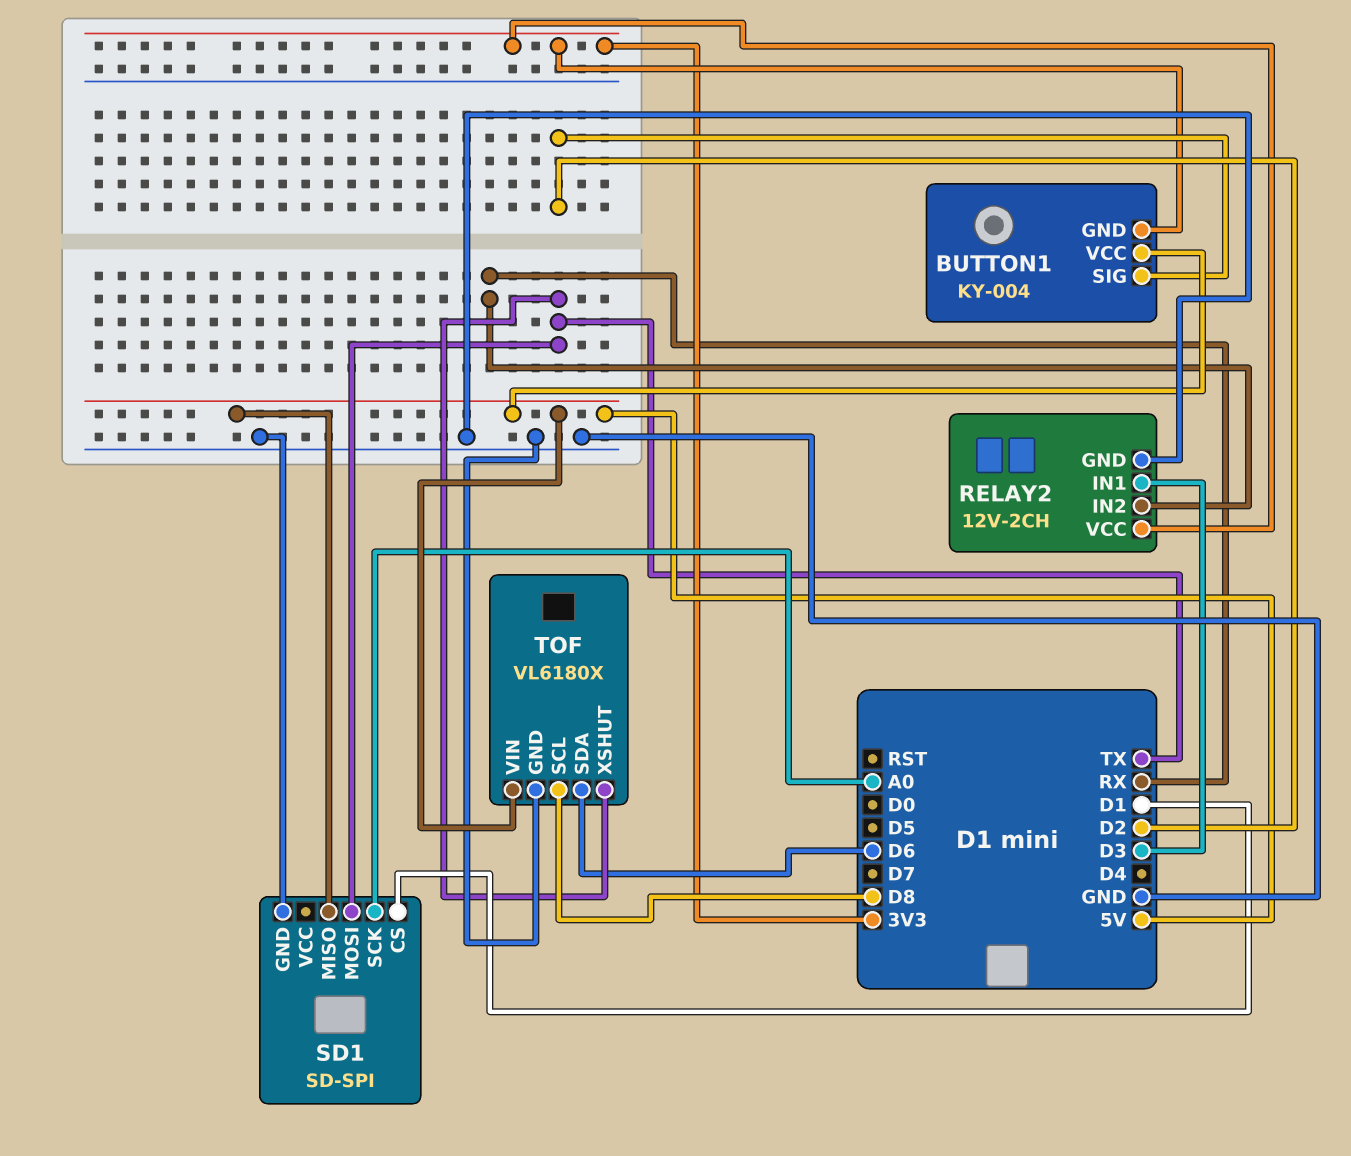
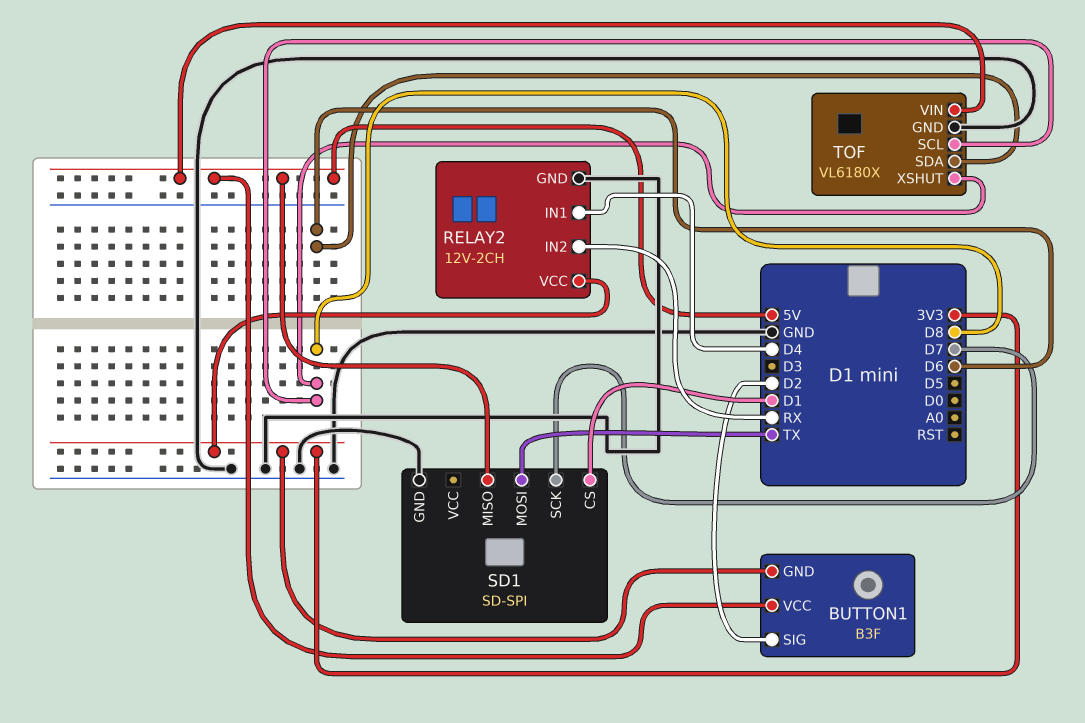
BUTTON1: KY-004 -> B3F
RELAY2 pin IN1: D3 -> D4
SD1 pin SCK: A0 -> D7
TOF pin XSHUT: TX -> D8

